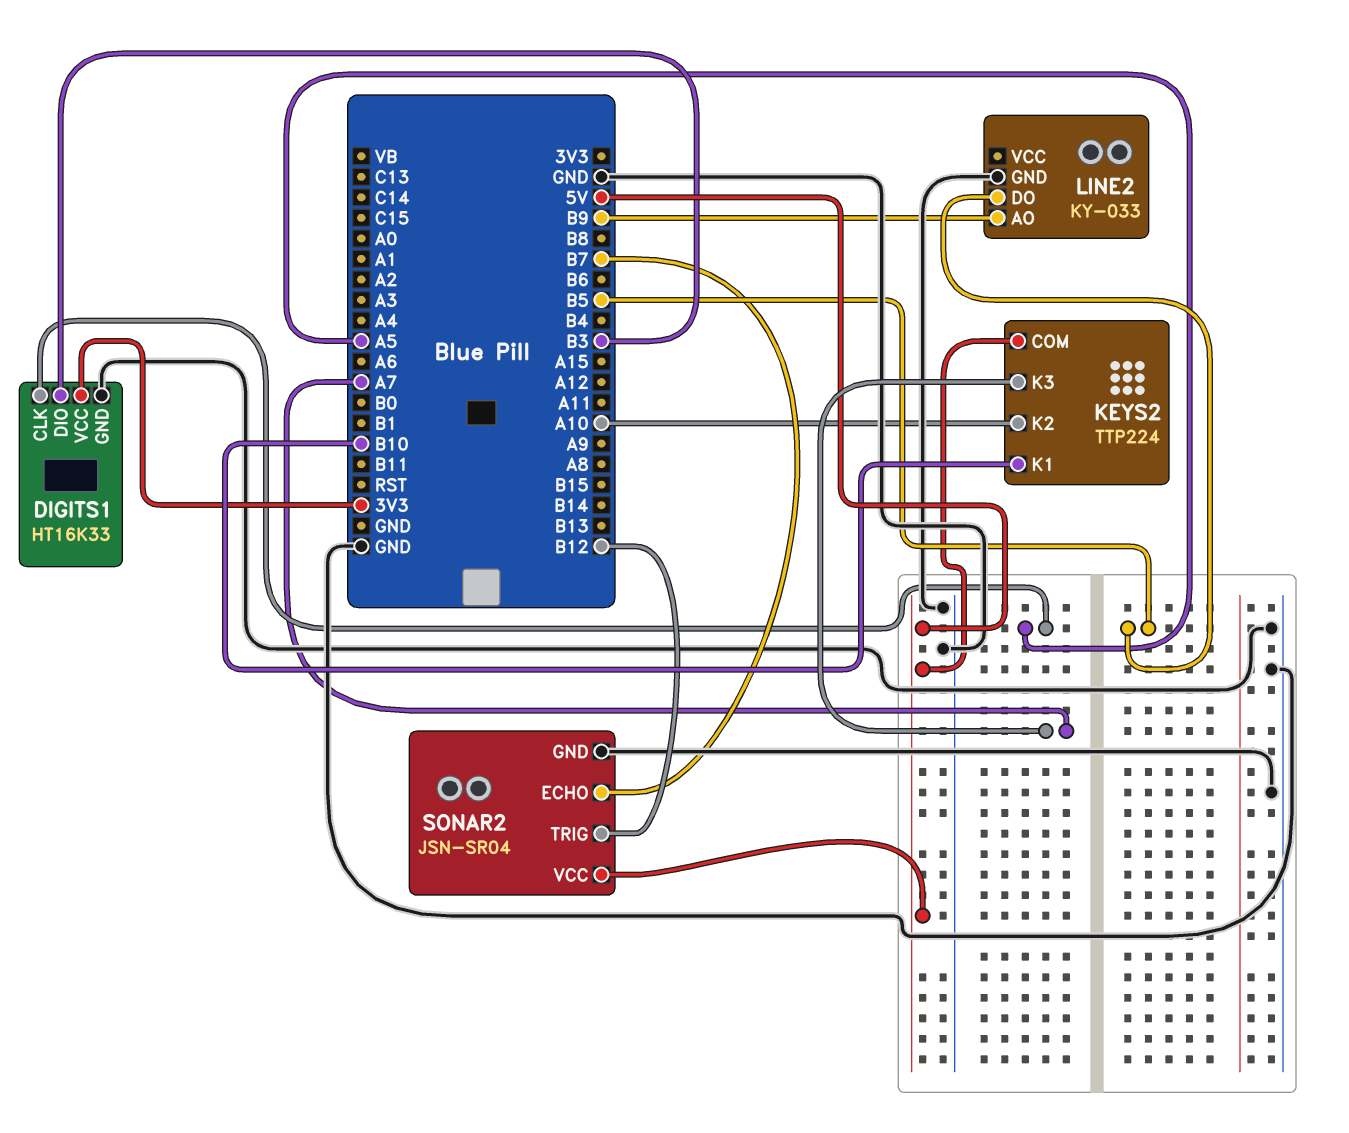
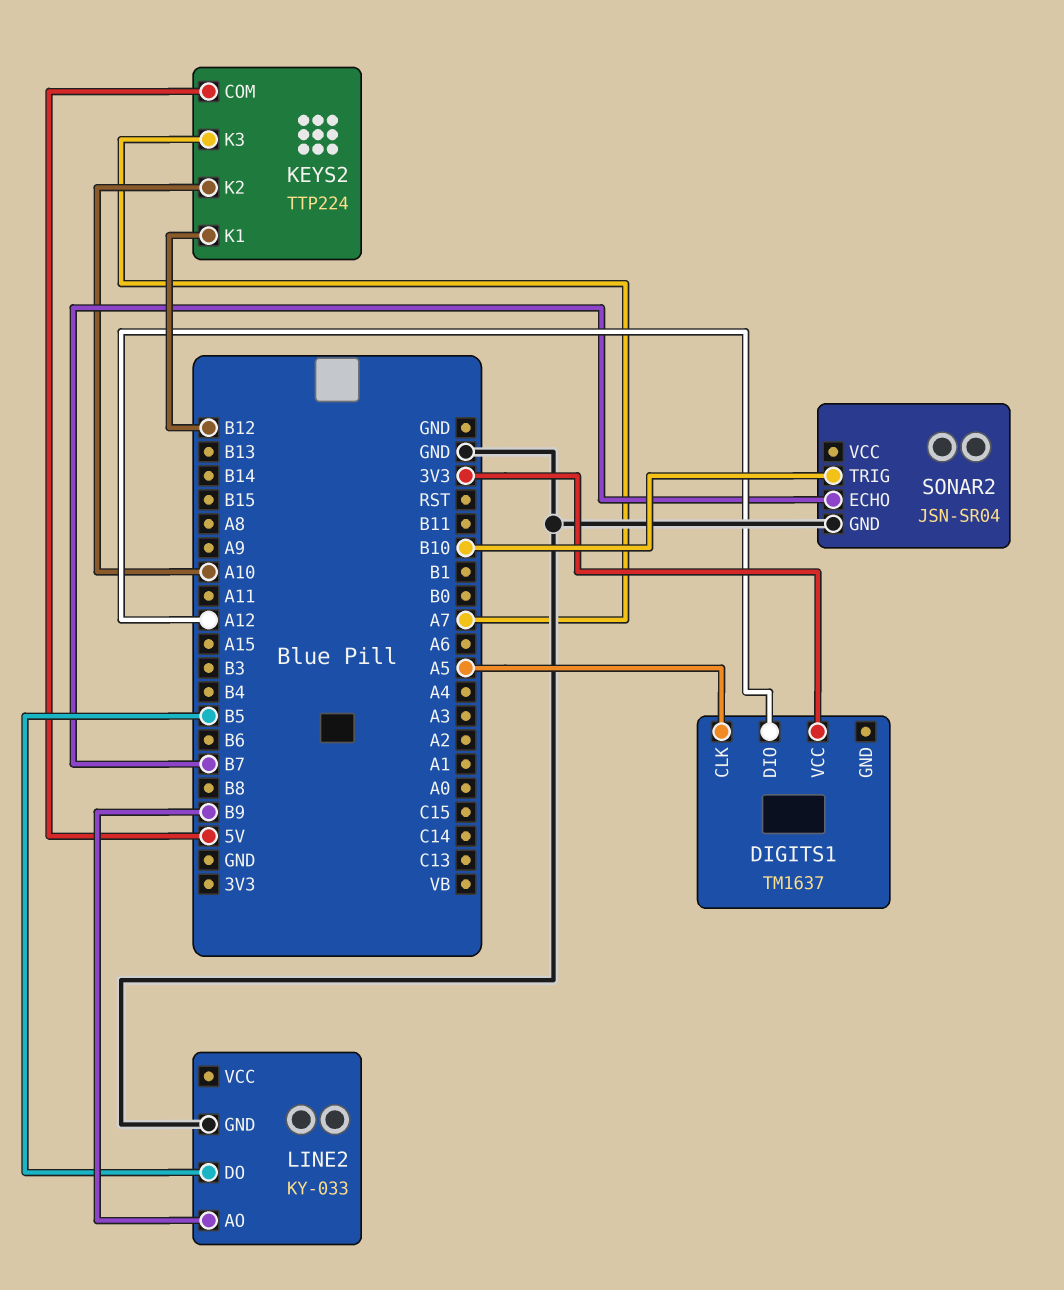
DIGITS1: HT16K33 -> TM1637
DIGITS1 pin DIO: B3 -> A12
DIGITS1 pin GND: GND -> none
KEYS2 pin K1: B10 -> B12
SONAR2 pin TRIG: B12 -> B10
SONAR2 pin VCC: 5V -> none

